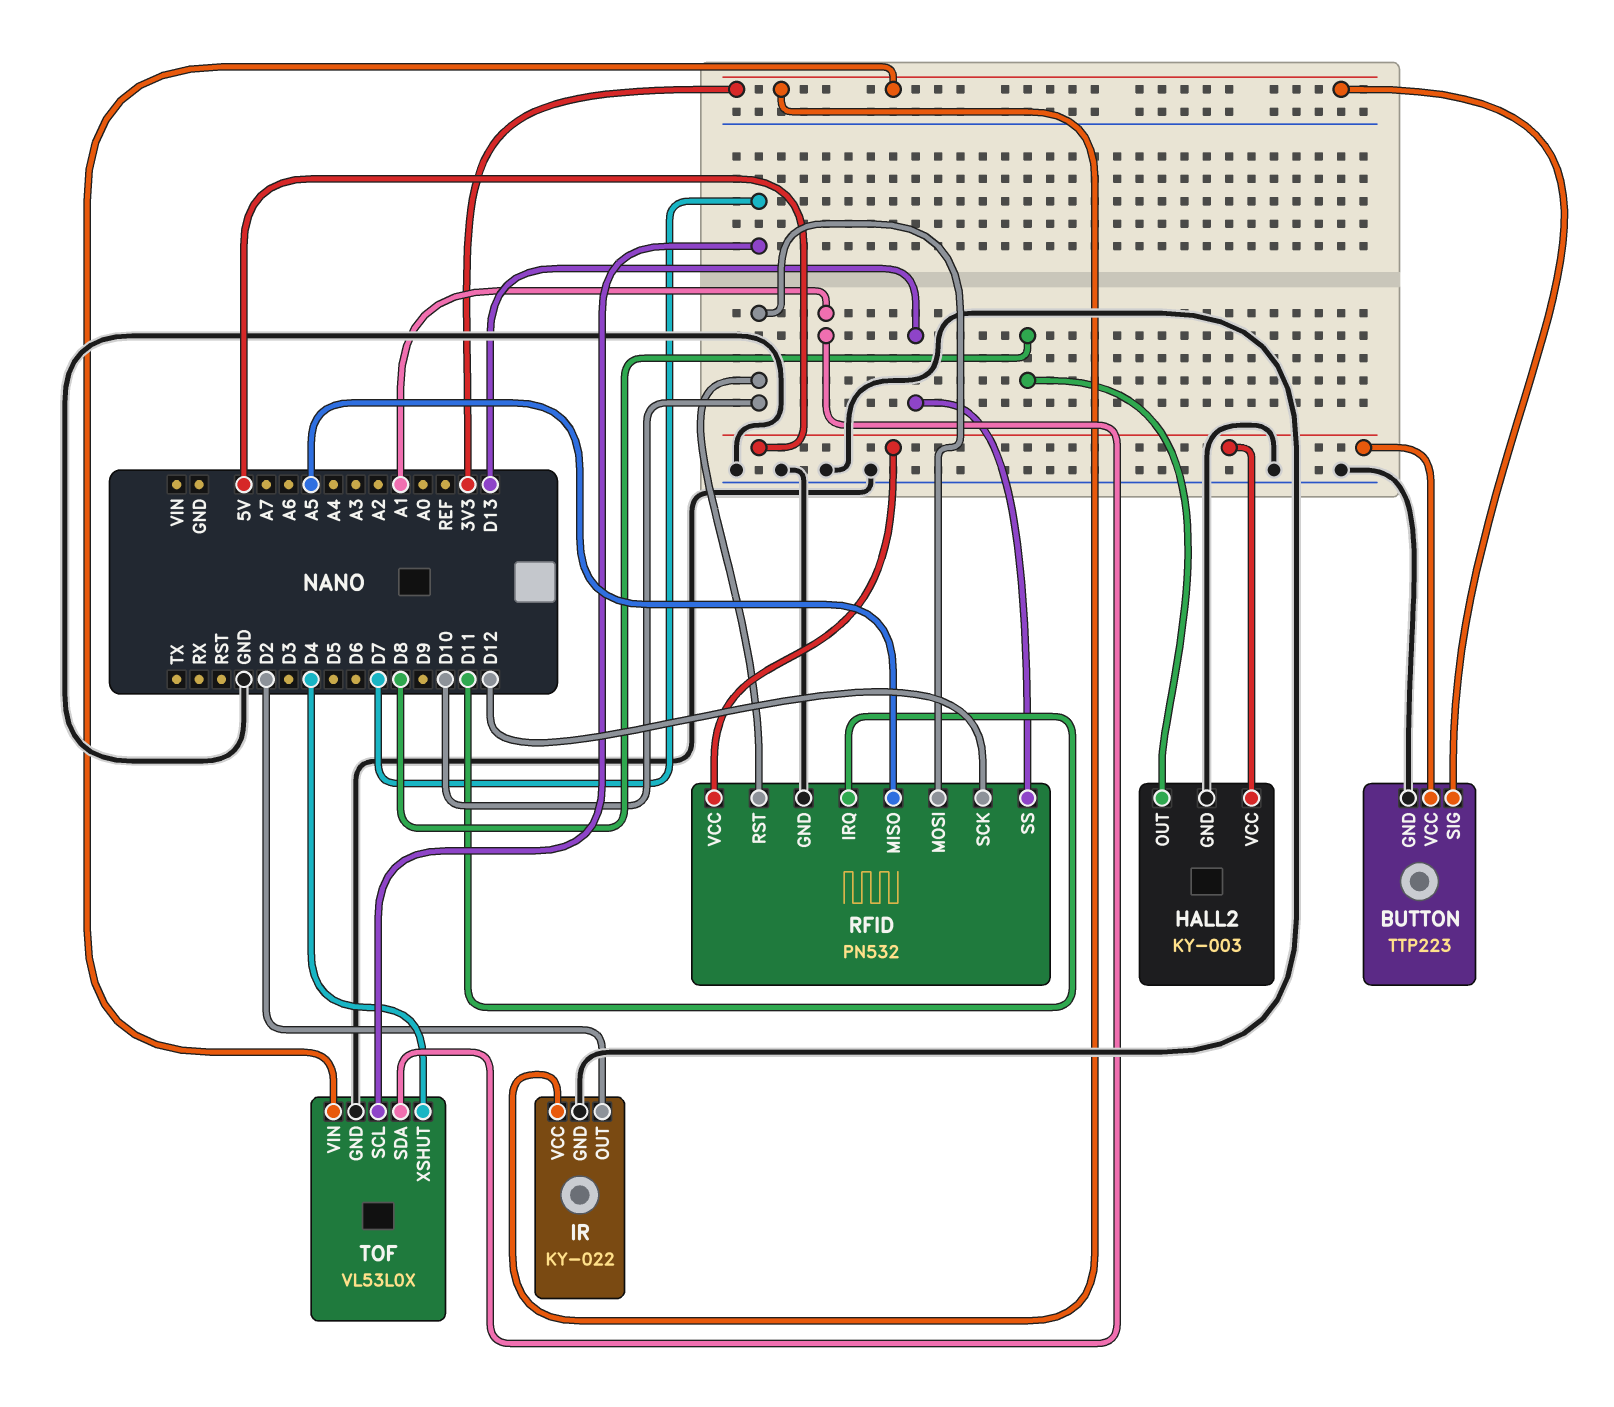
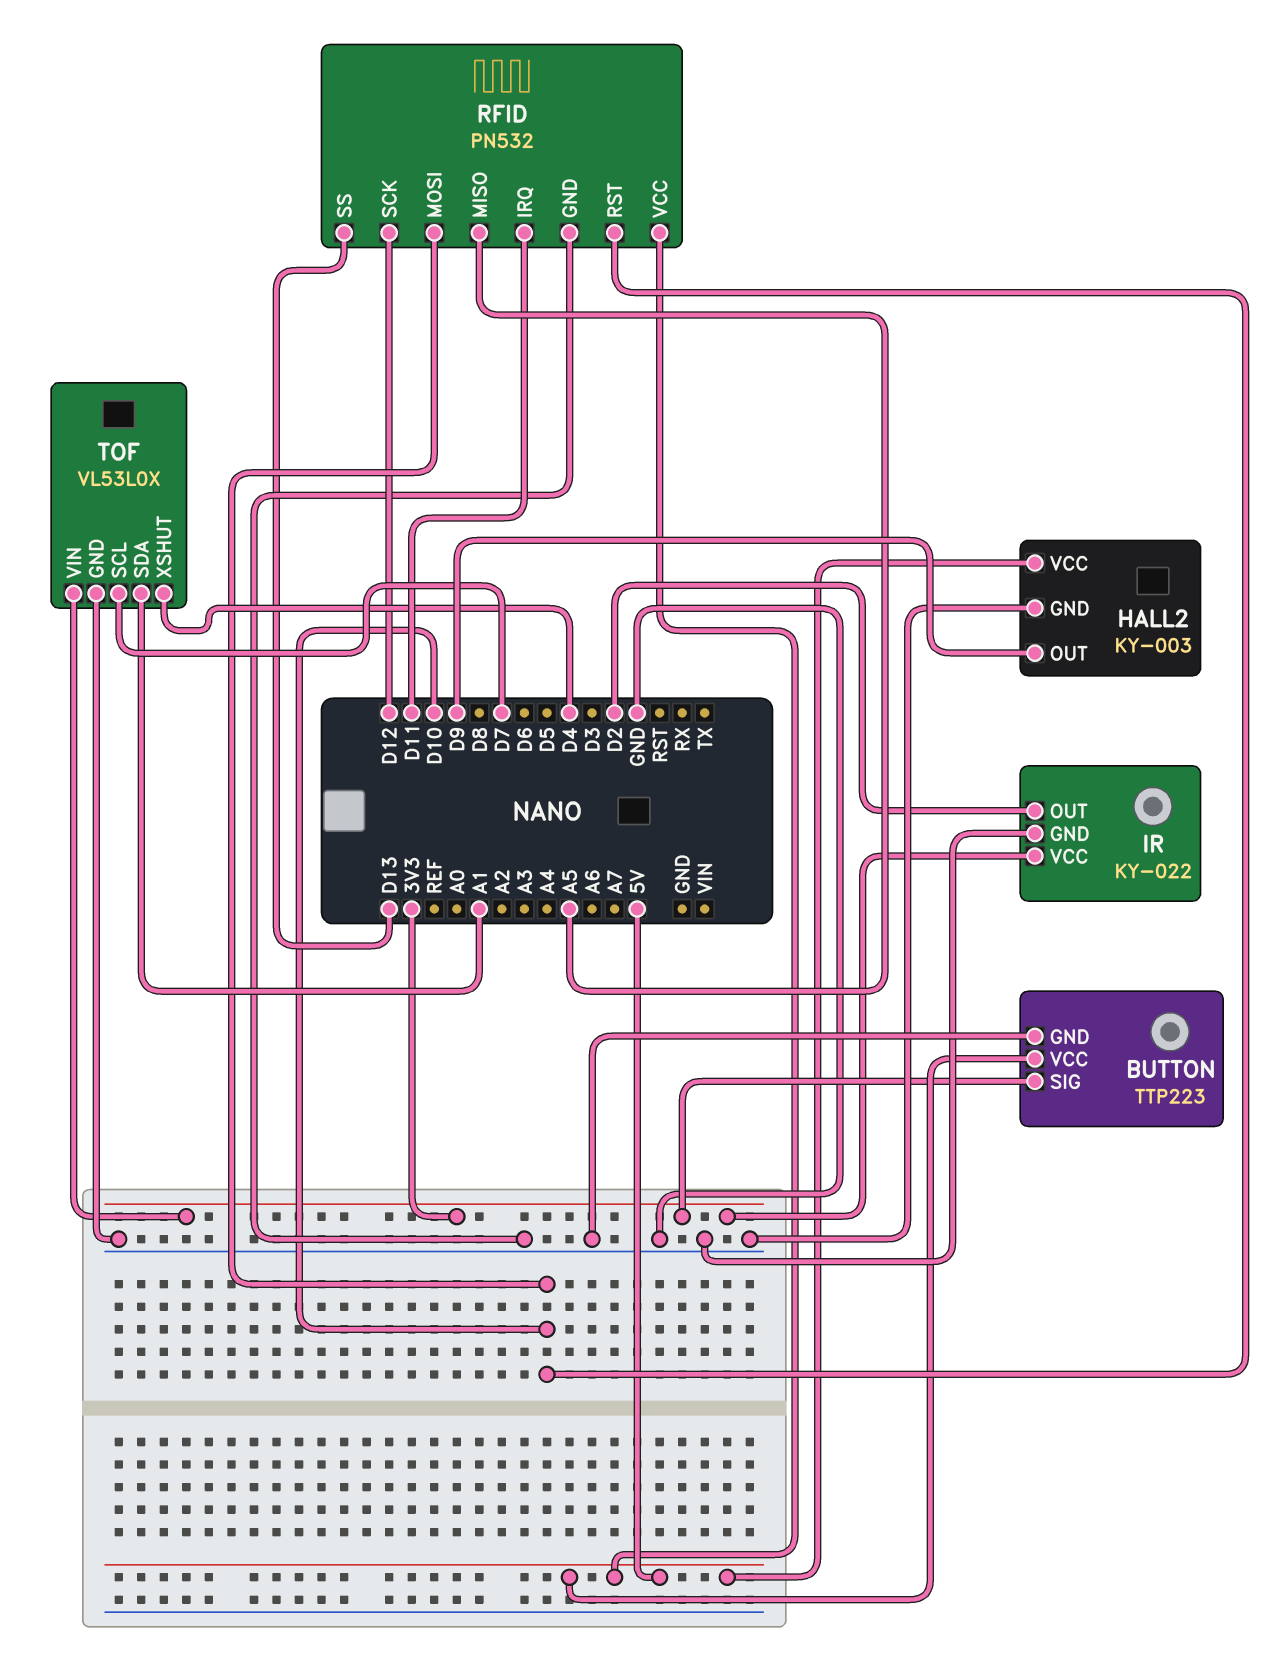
HALL2 pin OUT: D8 -> D9

